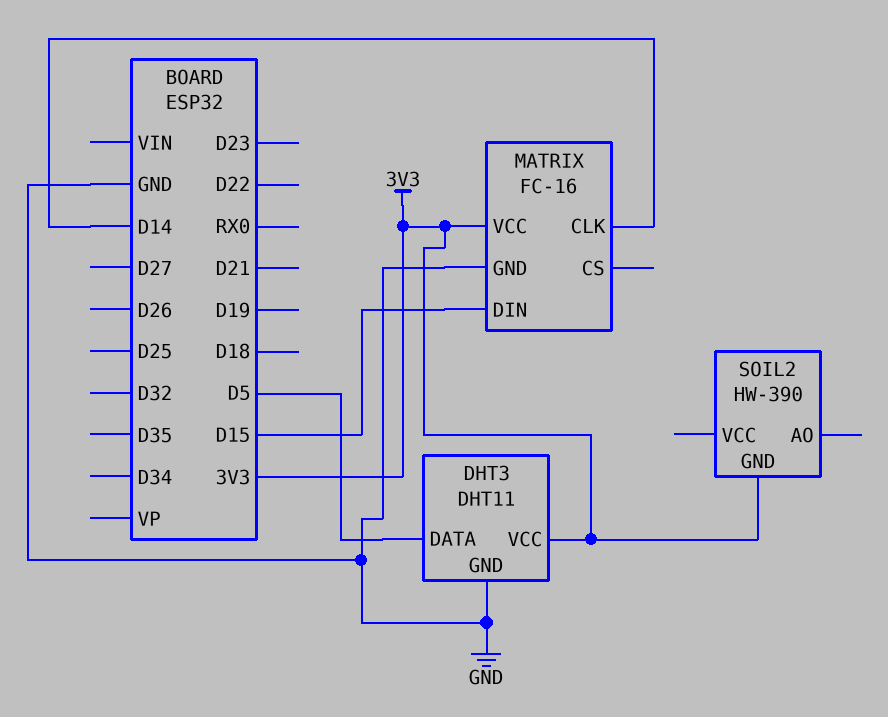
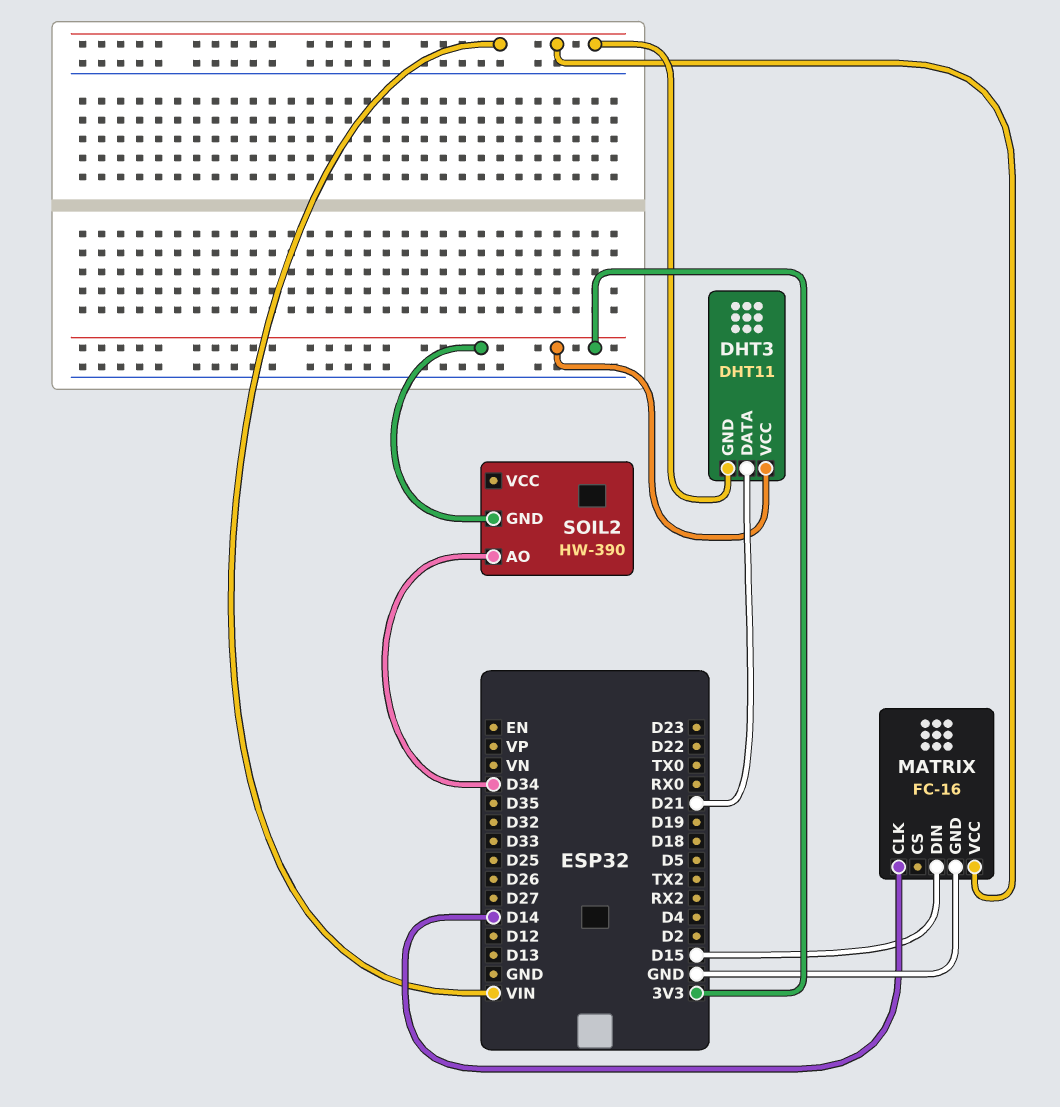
DHT3 pin DATA: D5 -> D21
DHT3 pin GND: GND -> VIN
MATRIX pin VCC: 3V3 -> VIN
SOIL2 pin AO: none -> D34

